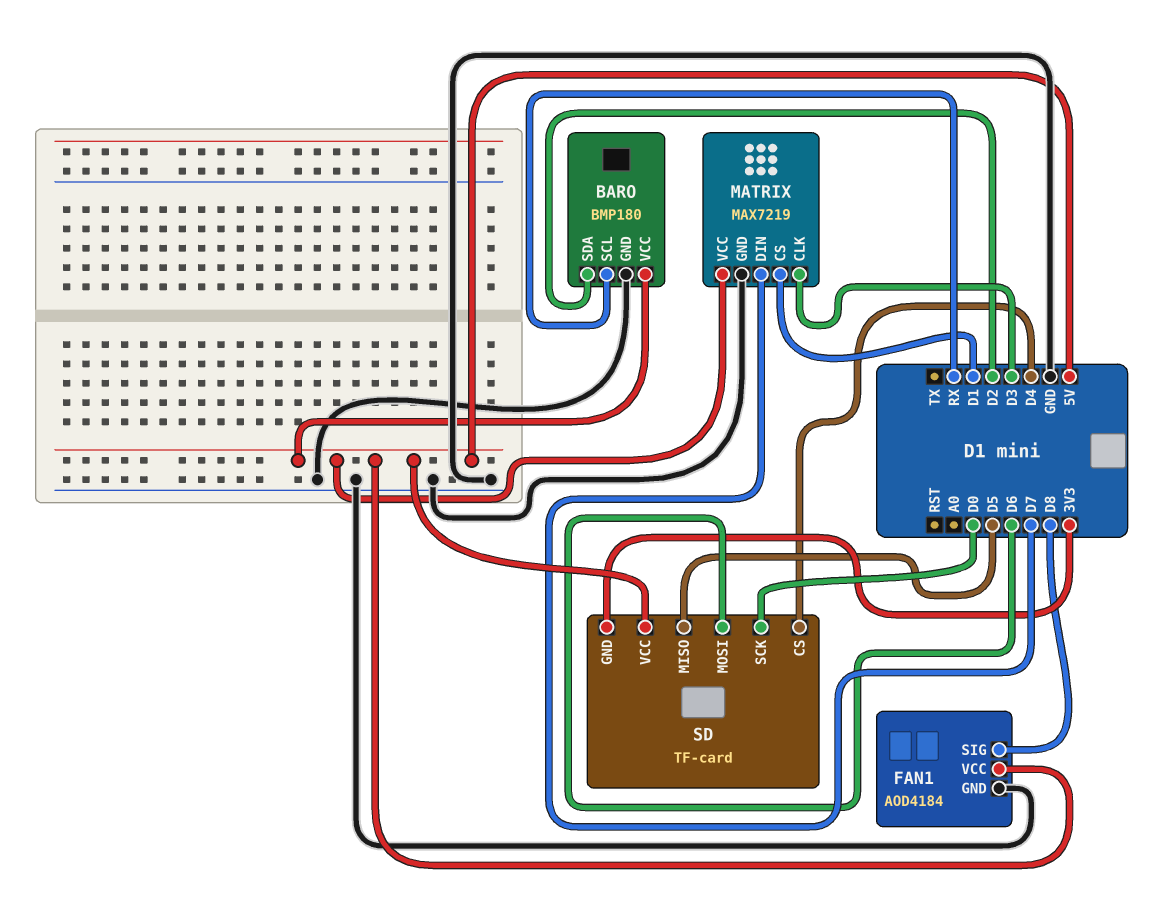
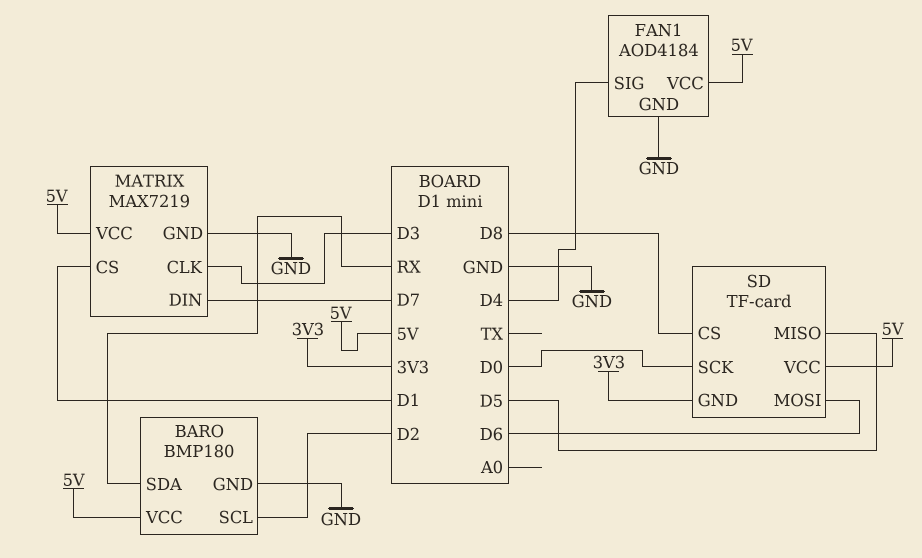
BARO pin SCL: RX -> D2
BARO pin SDA: D2 -> RX
FAN1 pin SIG: D8 -> D4
SD pin CS: D4 -> D8

